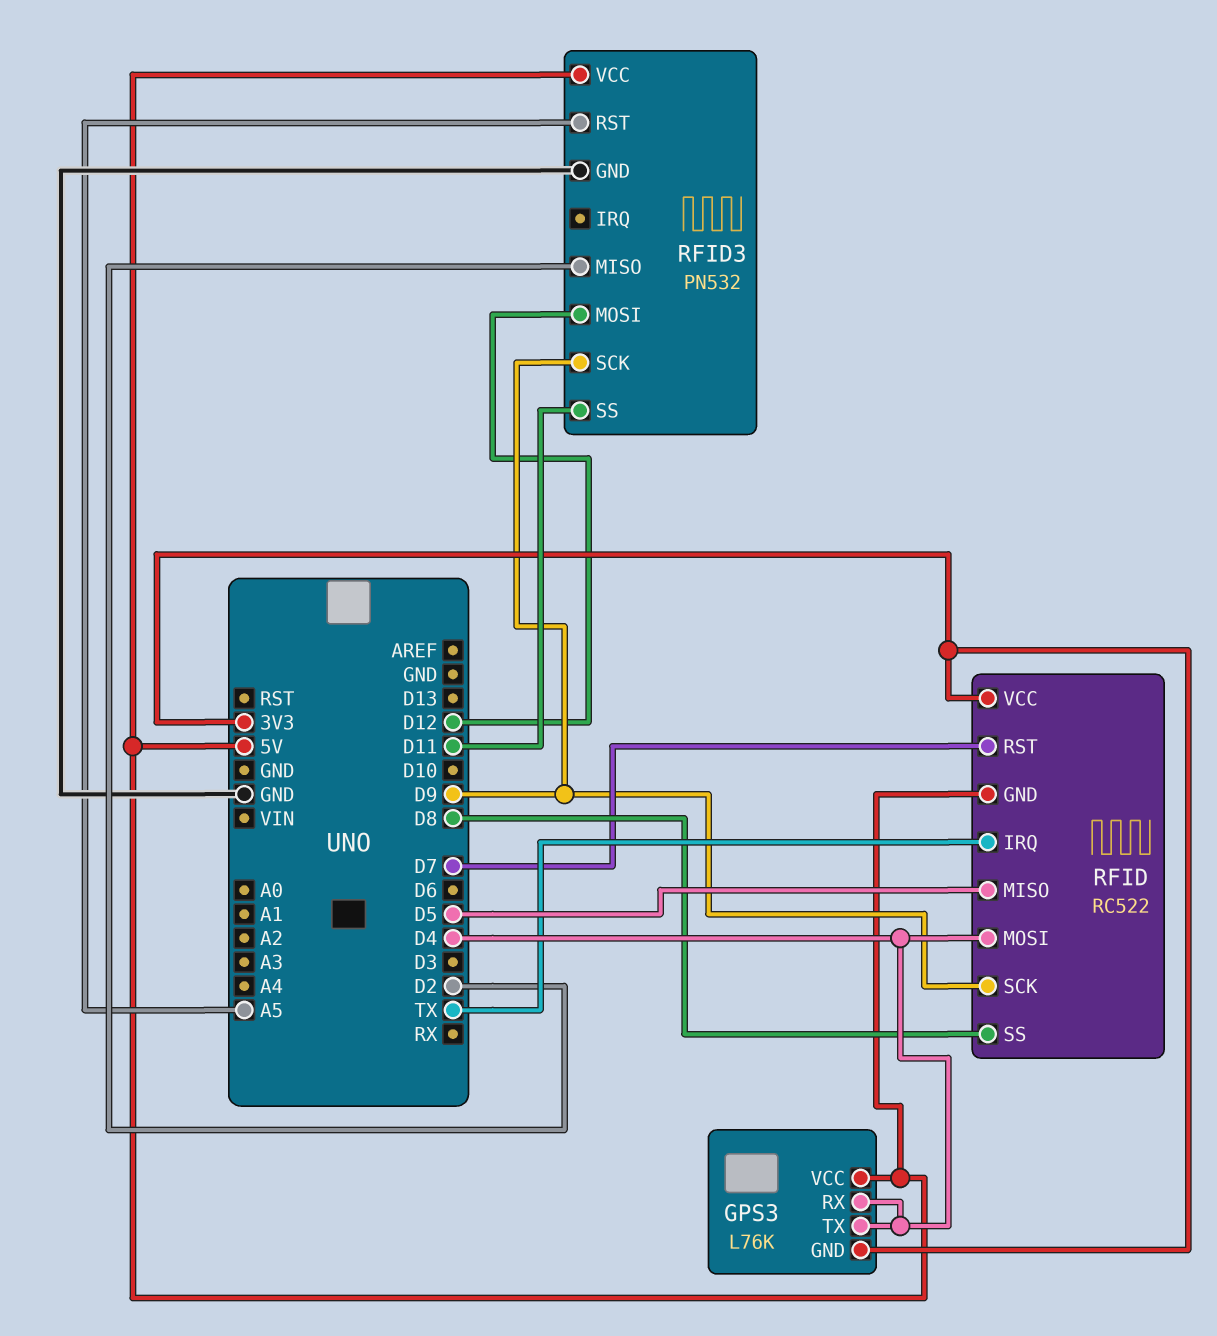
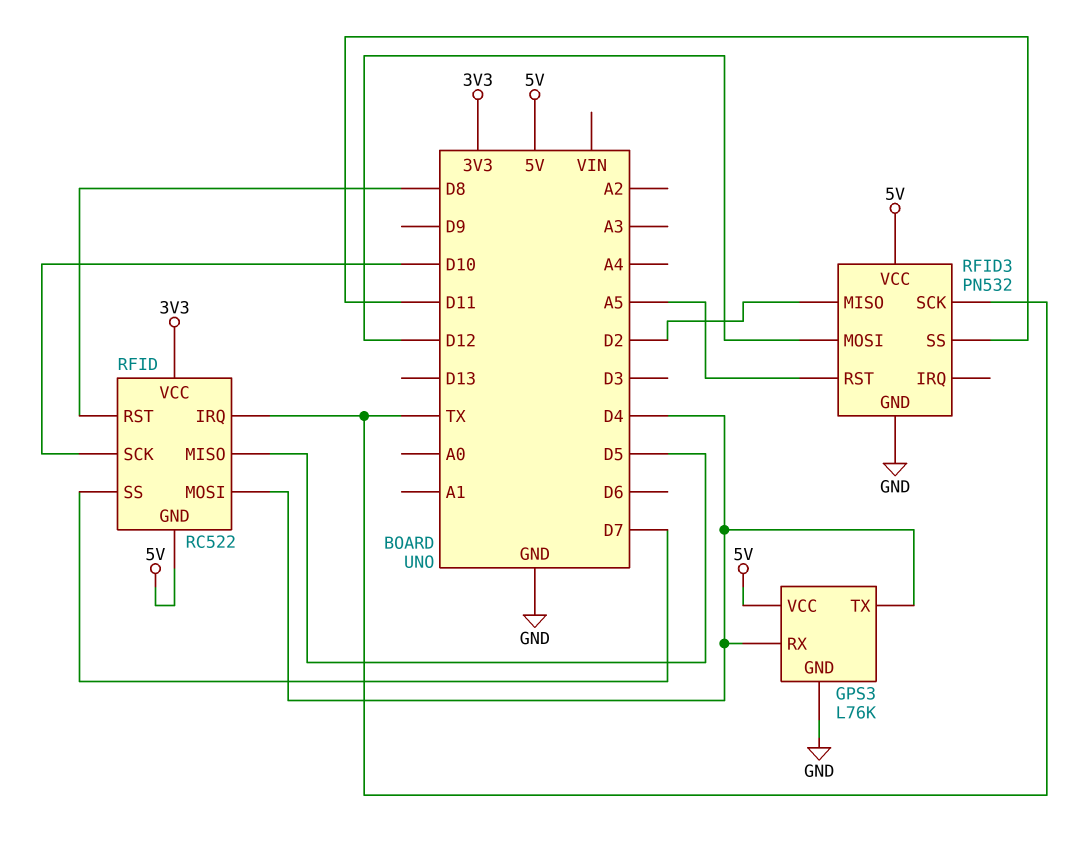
GPS3 pin GND: 3V3 -> GND
RFID pin RST: D7 -> D8
RFID pin SCK: D9 -> D10
RFID pin SS: D8 -> D7
RFID3 pin SCK: D9 -> TX

